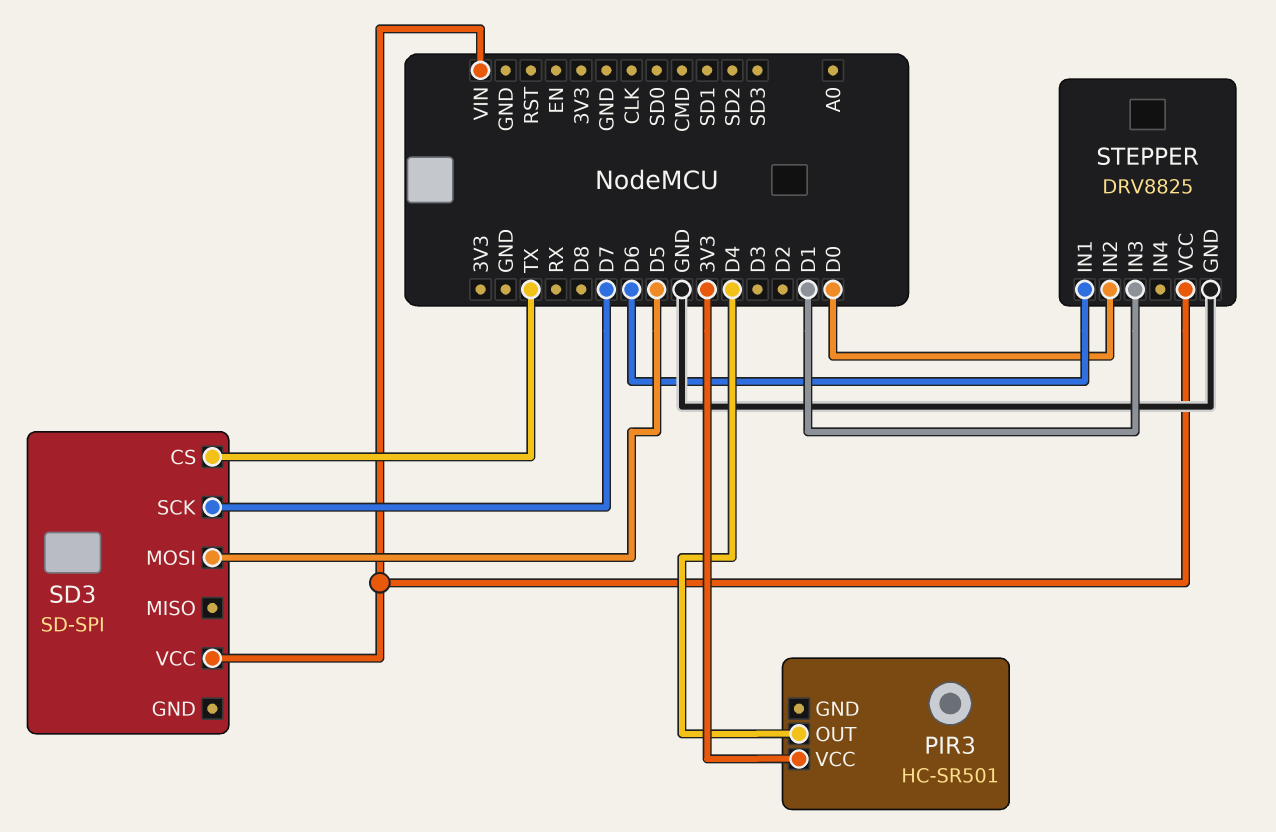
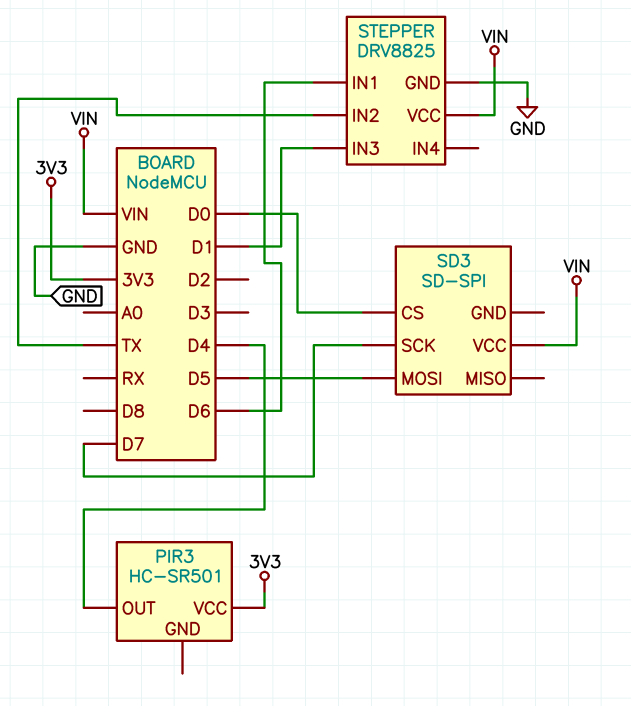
SD3 pin CS: TX -> D0
STEPPER pin IN2: D0 -> TX

